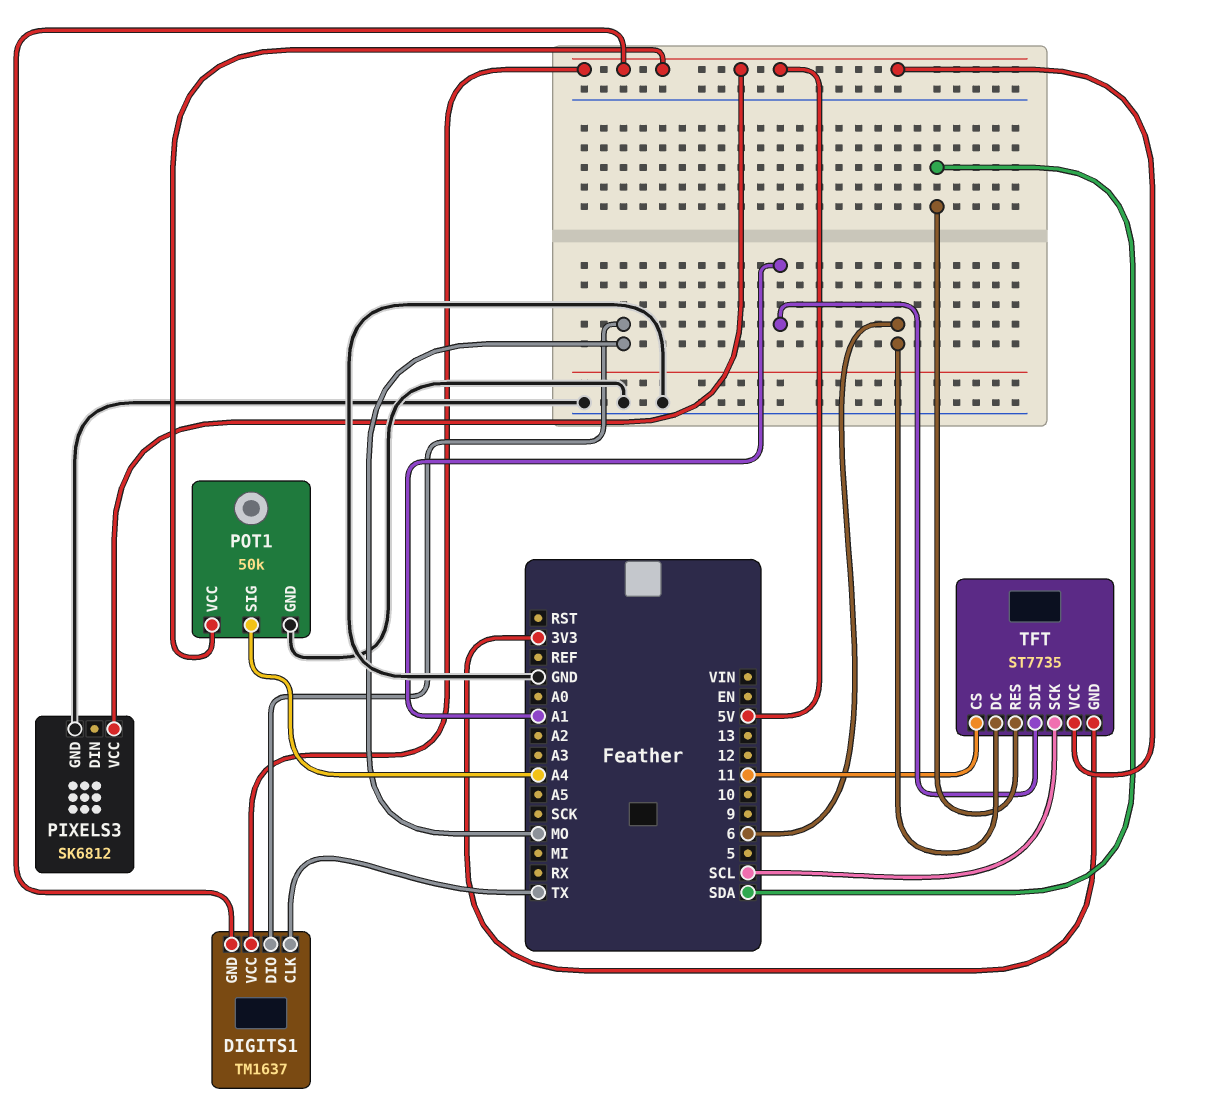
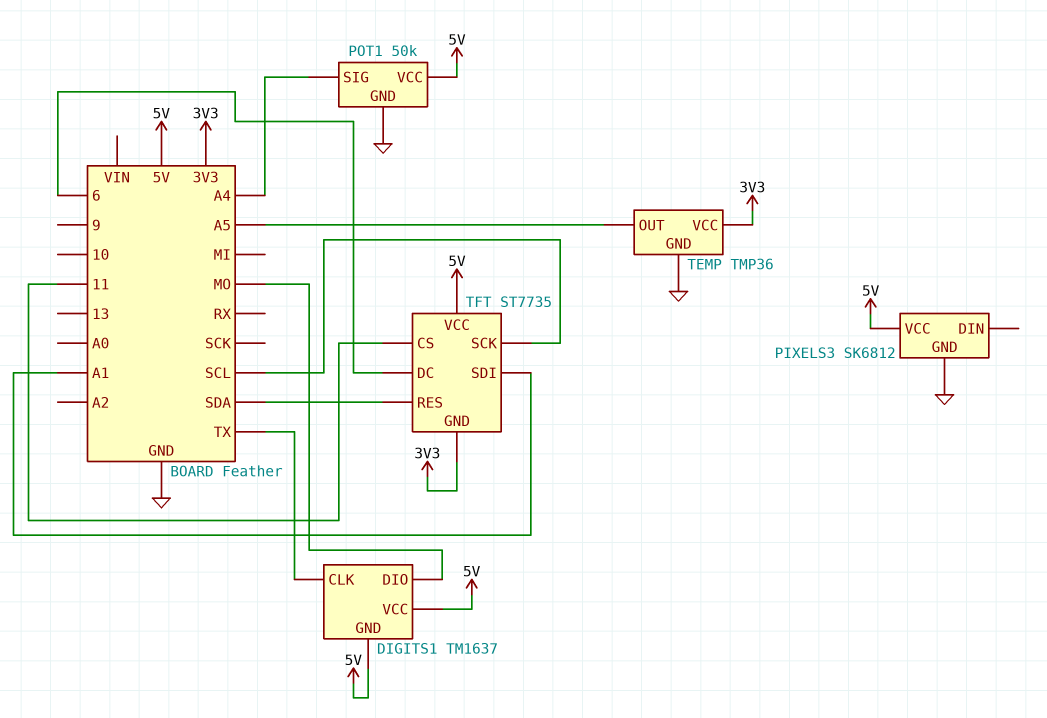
TEMP: none -> TMP36
TEMP pin GND: none -> GND
TEMP pin OUT: none -> A5
TEMP pin VCC: none -> 3V3

